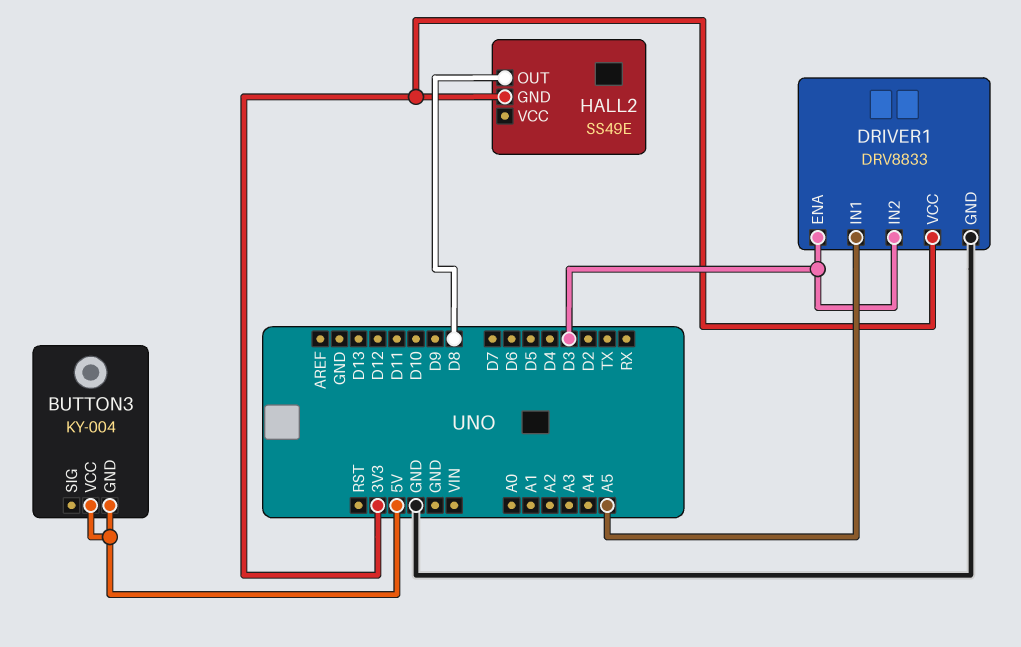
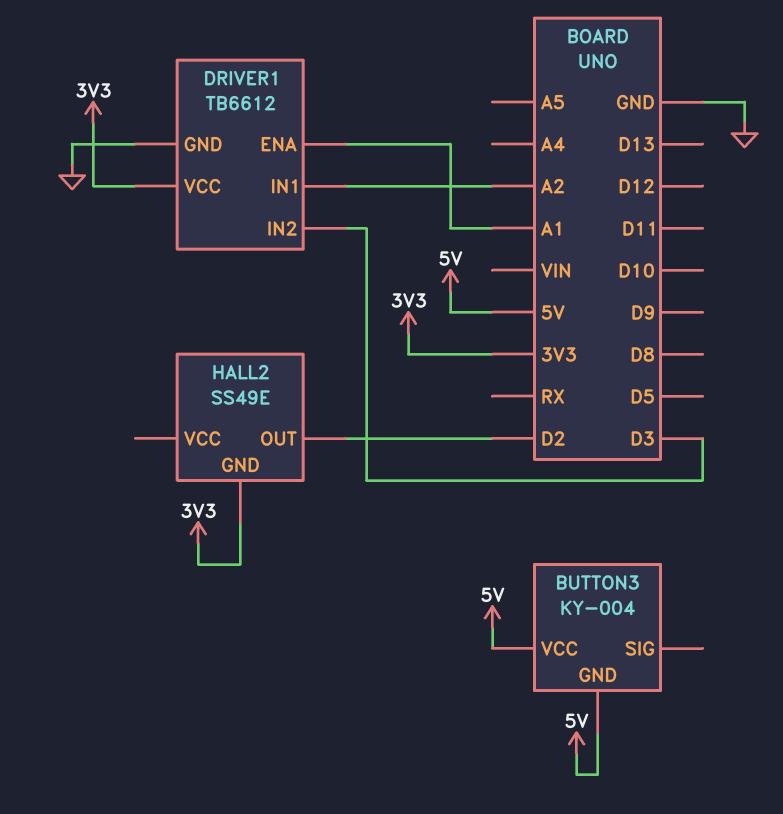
DRIVER1: DRV8833 -> TB6612
DRIVER1 pin ENA: D3 -> A1
DRIVER1 pin IN1: A5 -> A2
HALL2 pin OUT: D8 -> D2

